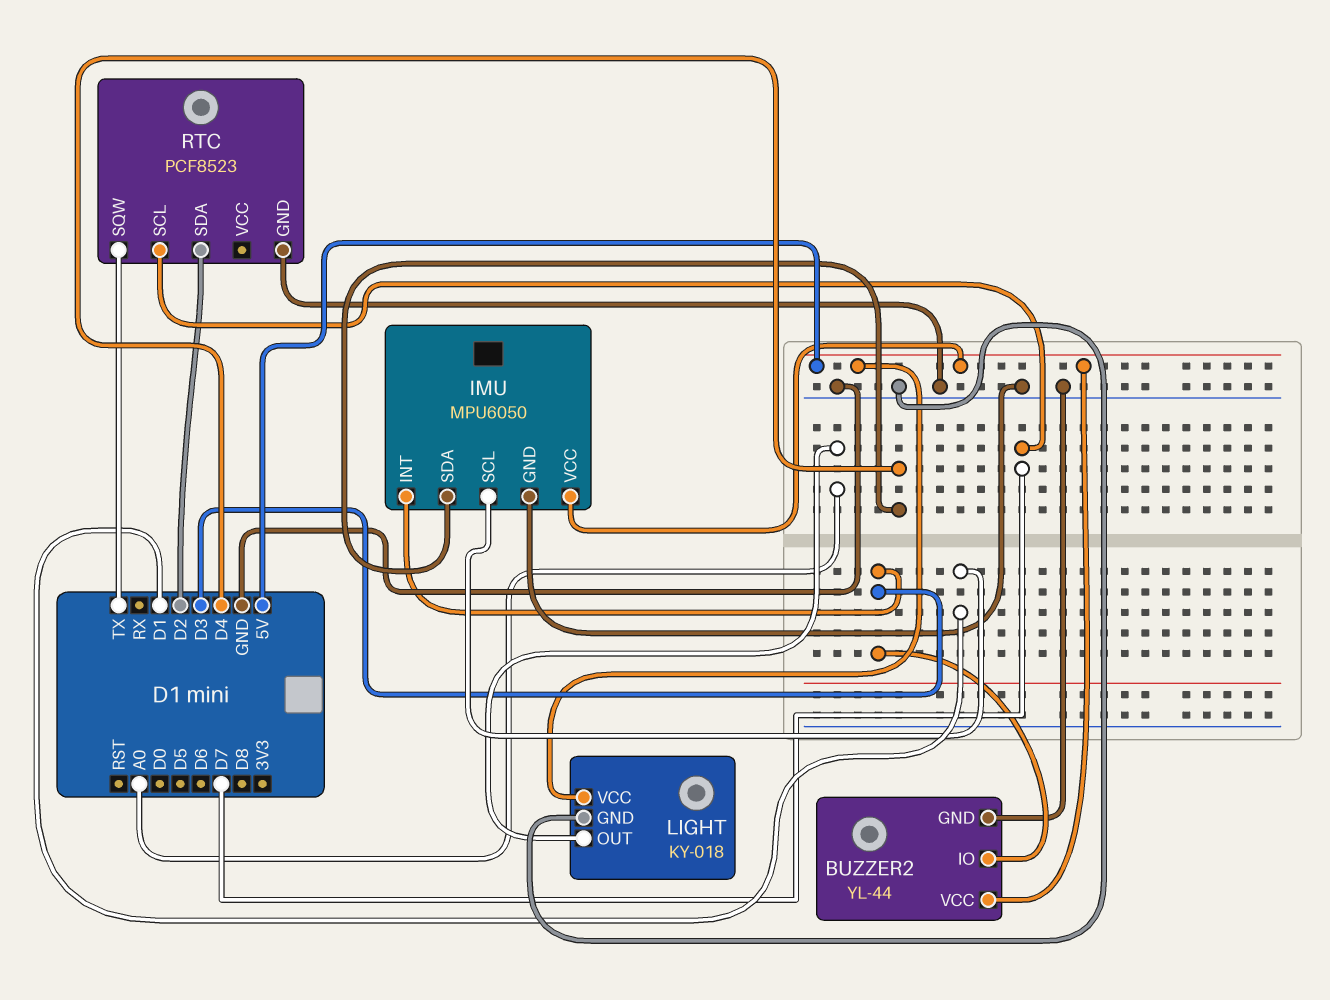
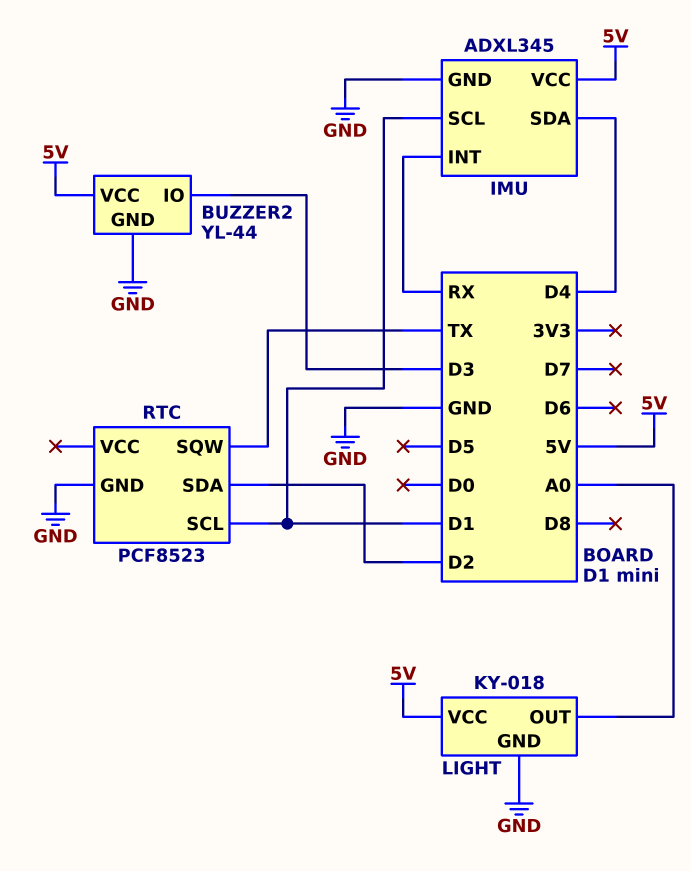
IMU: MPU6050 -> ADXL345
IMU pin INT: D3 -> RX
RTC pin SCL: D7 -> D1

